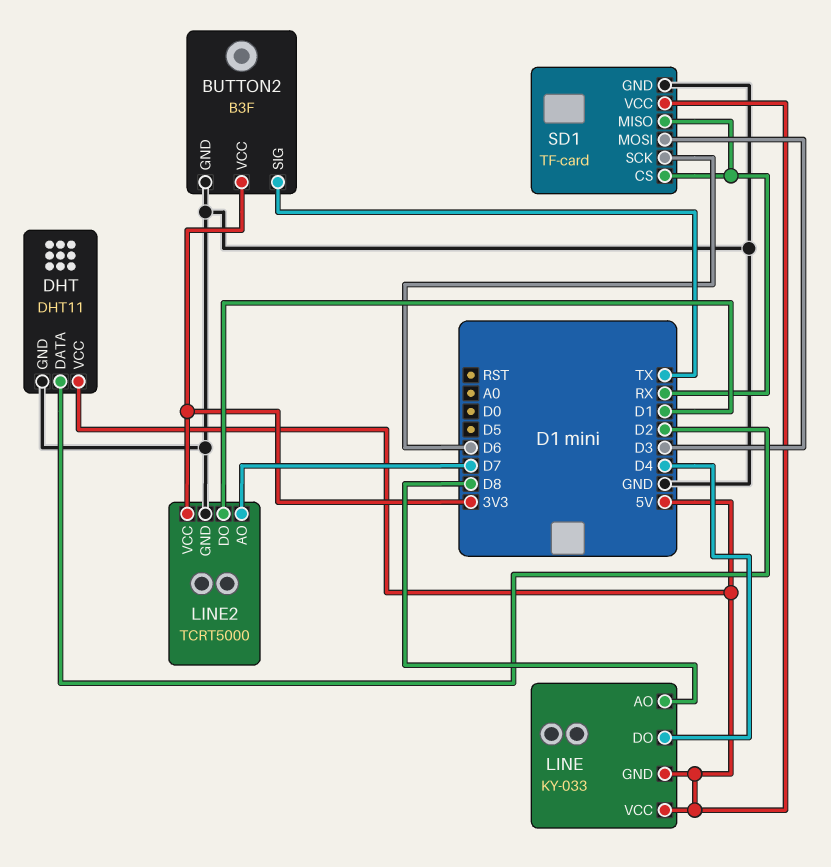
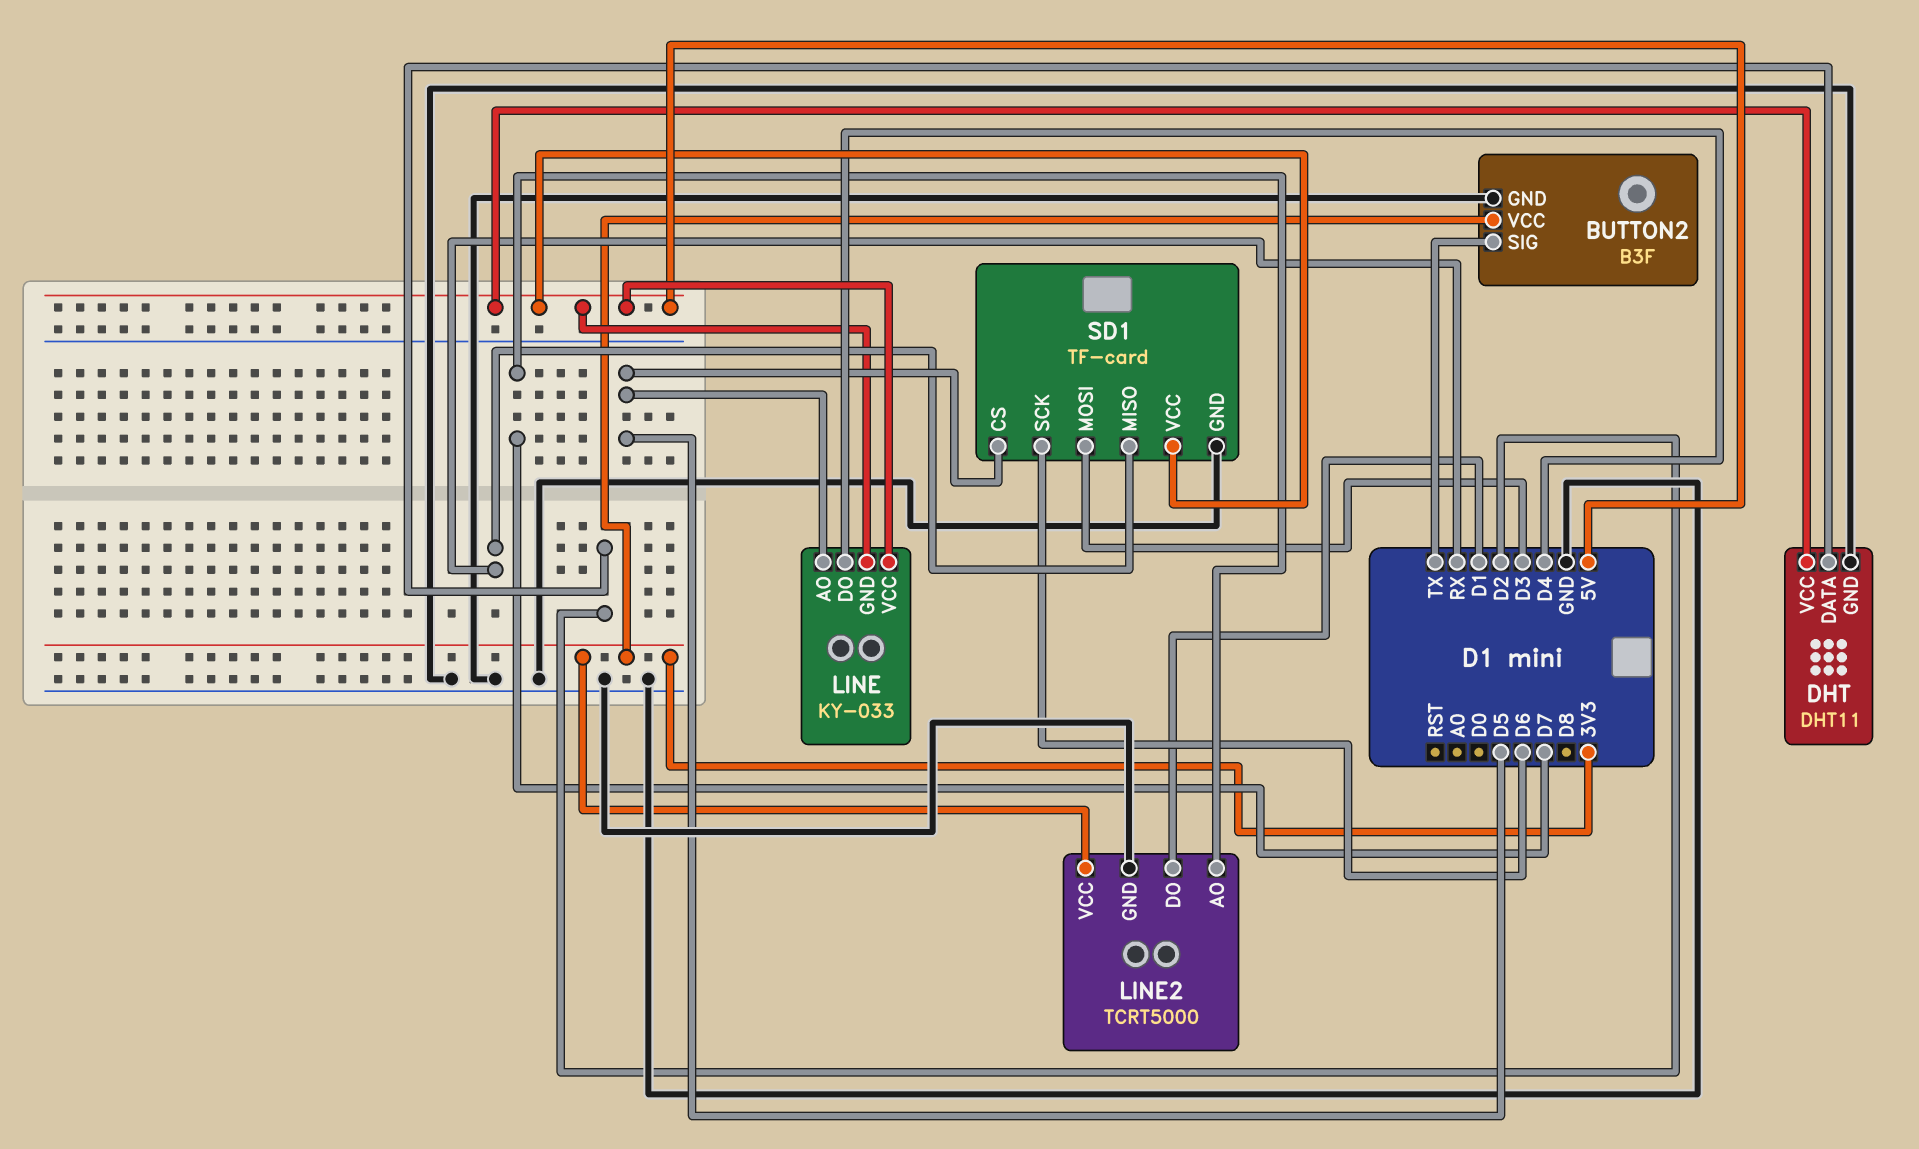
LINE pin AO: D8 -> D5
SD1 pin CS: RX -> D5

